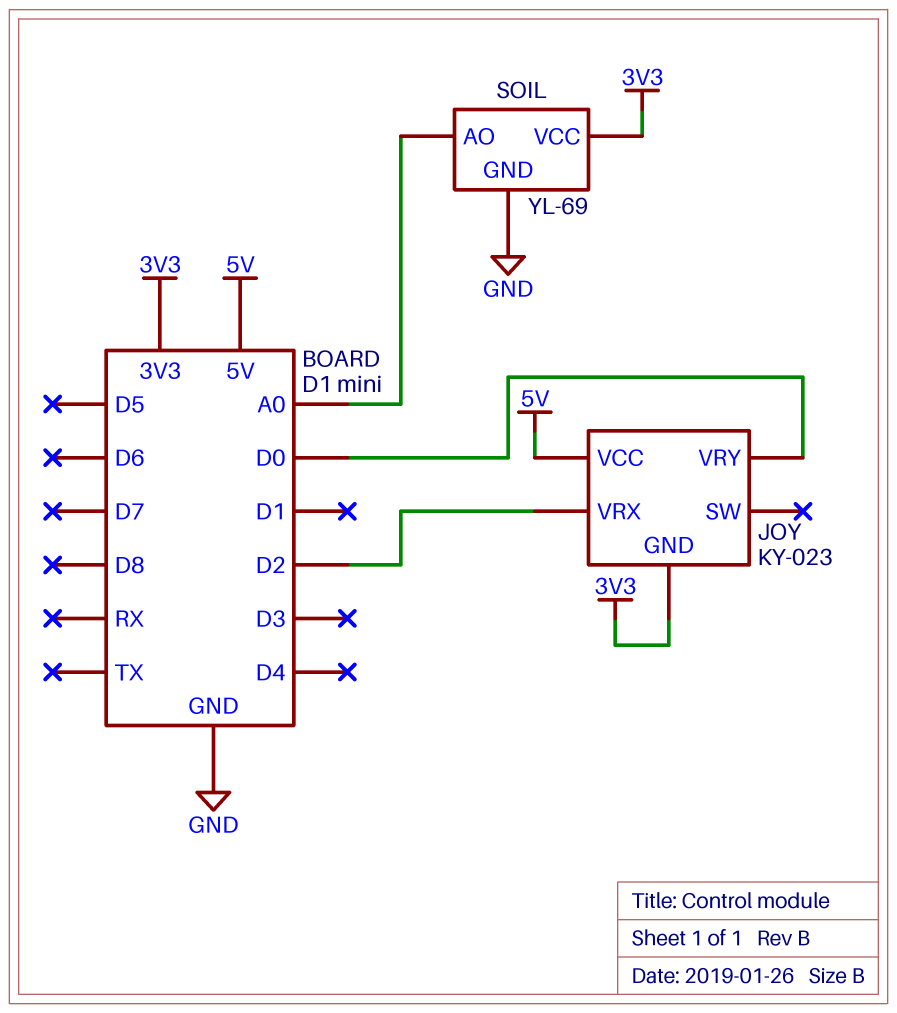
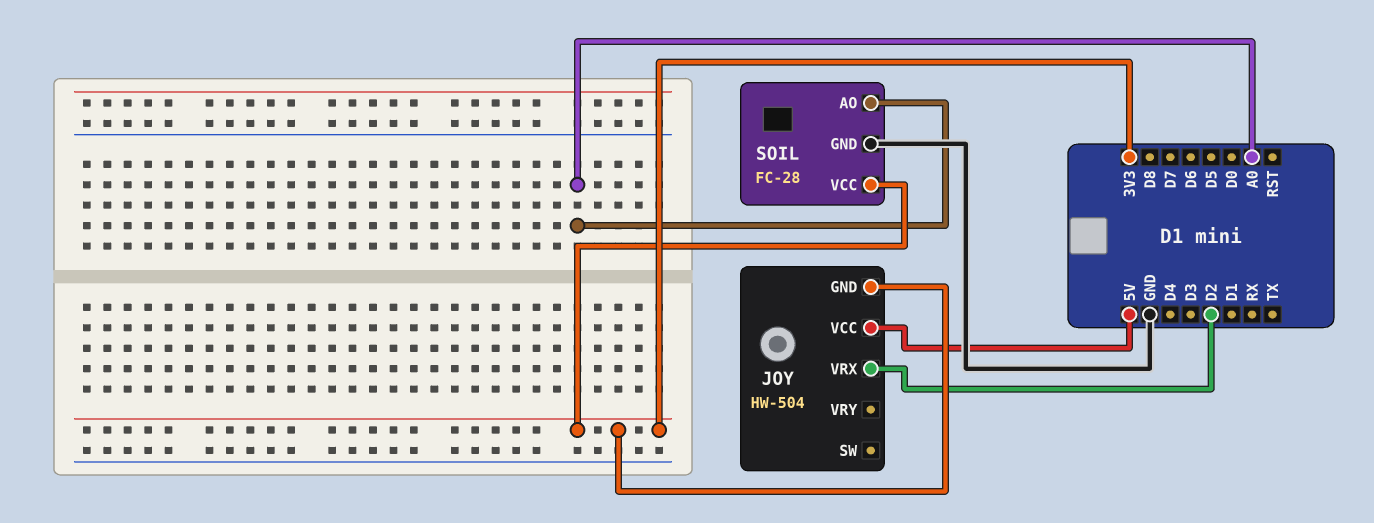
JOY: KY-023 -> HW-504
JOY pin VRY: D0 -> none
SOIL: YL-69 -> FC-28

